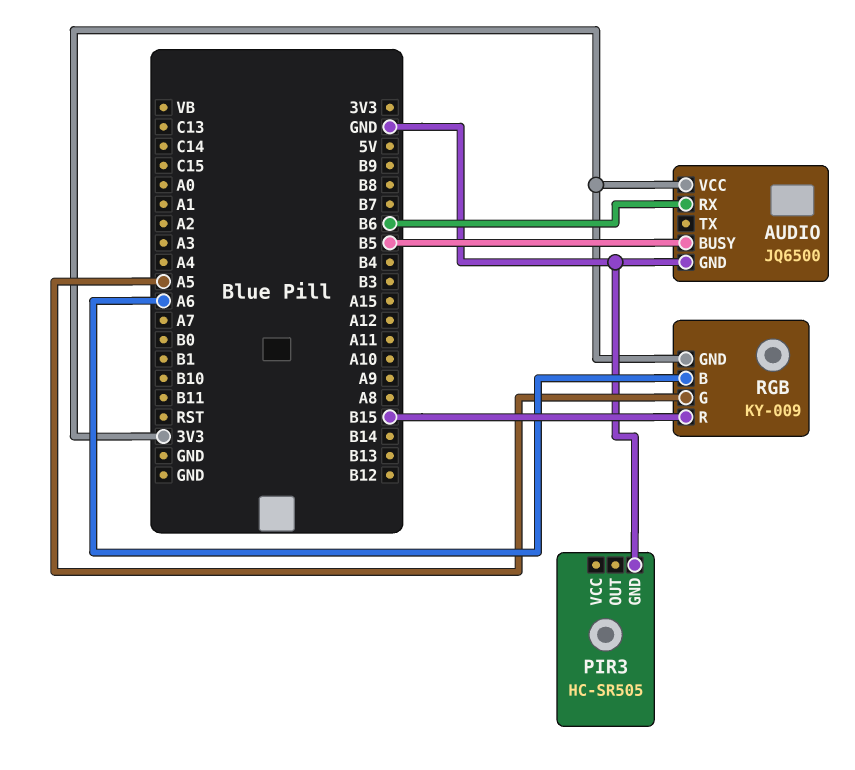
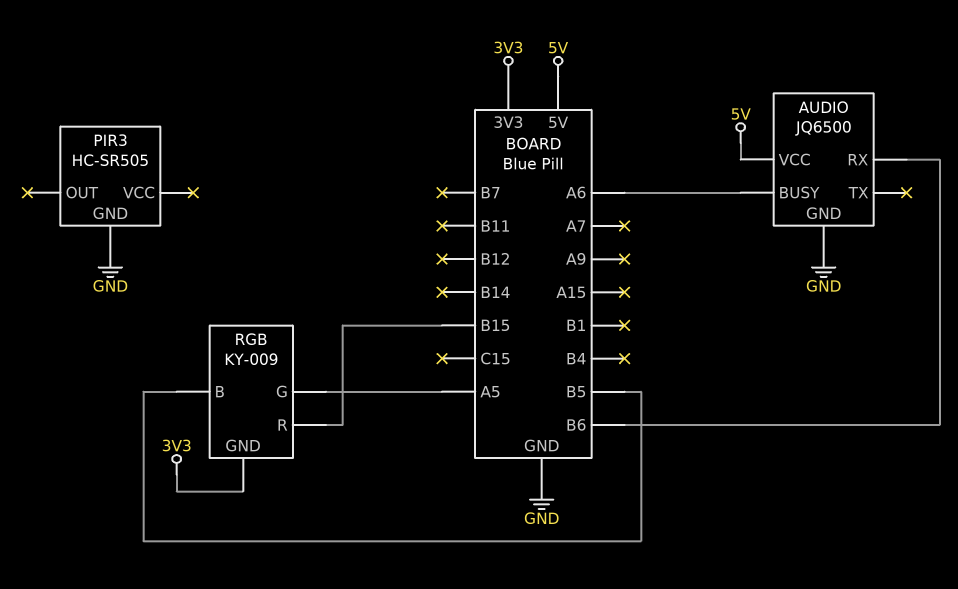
AUDIO pin BUSY: B5 -> A6
AUDIO pin VCC: 3V3 -> 5V
RGB pin B: A6 -> B5

